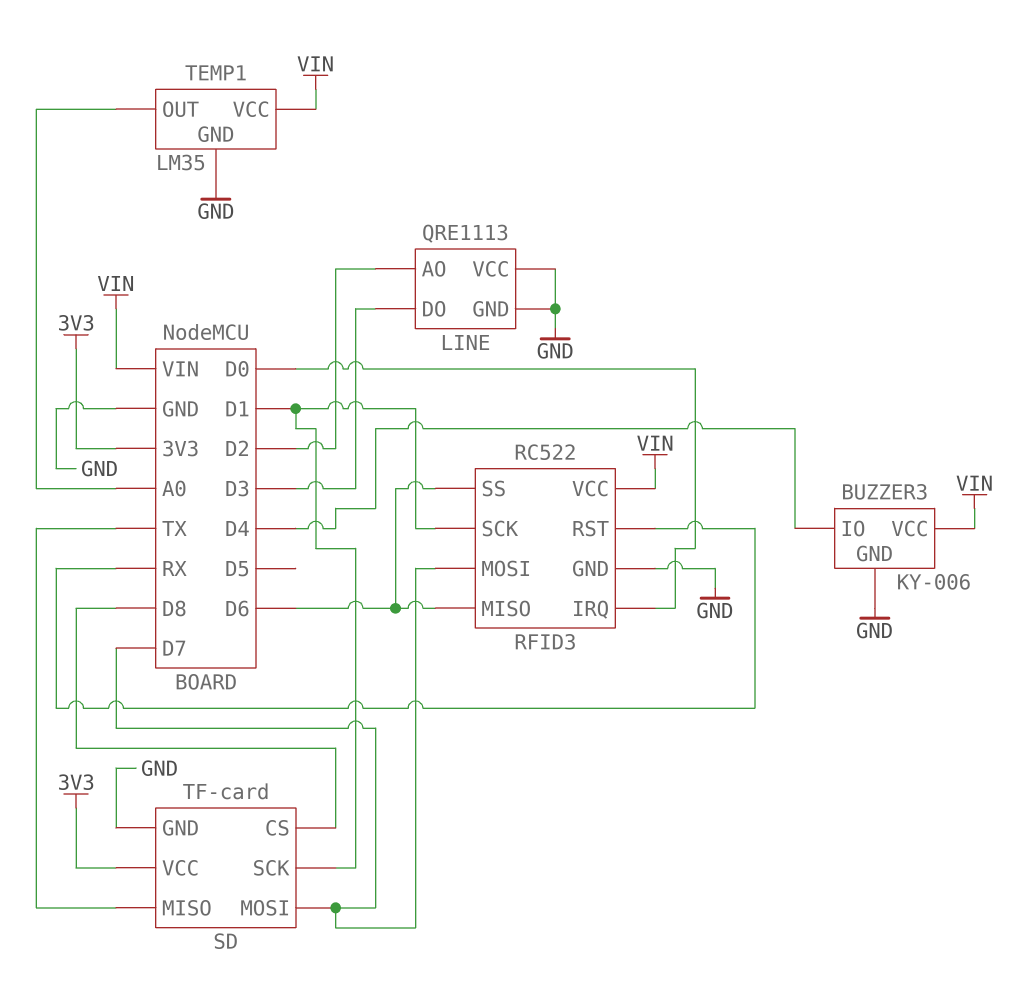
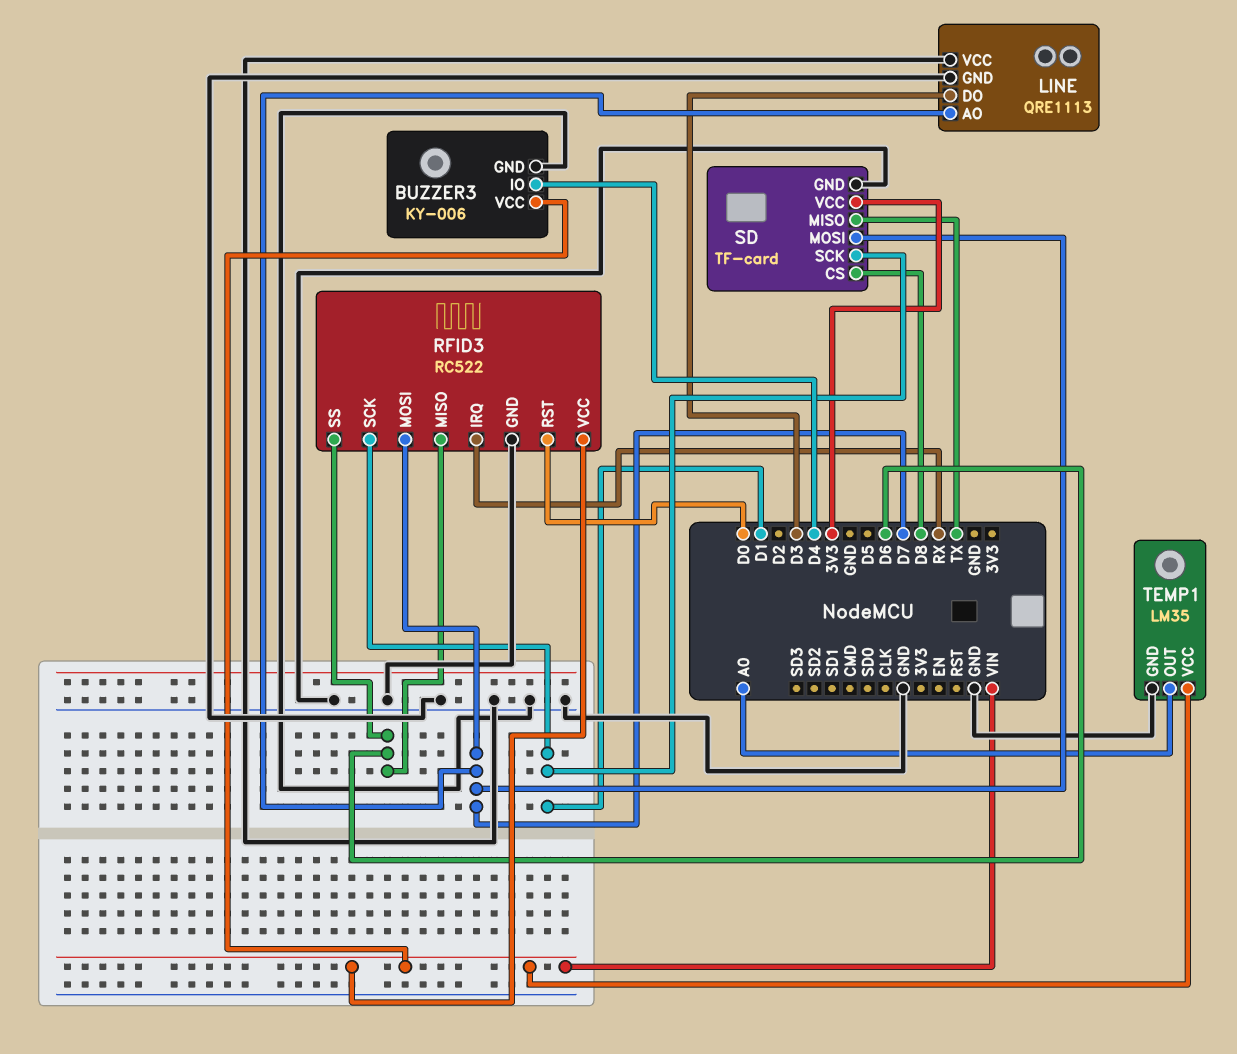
LINE pin AO: D2 -> D7
RFID3 pin IRQ: D0 -> RX
RFID3 pin RST: RX -> D0

